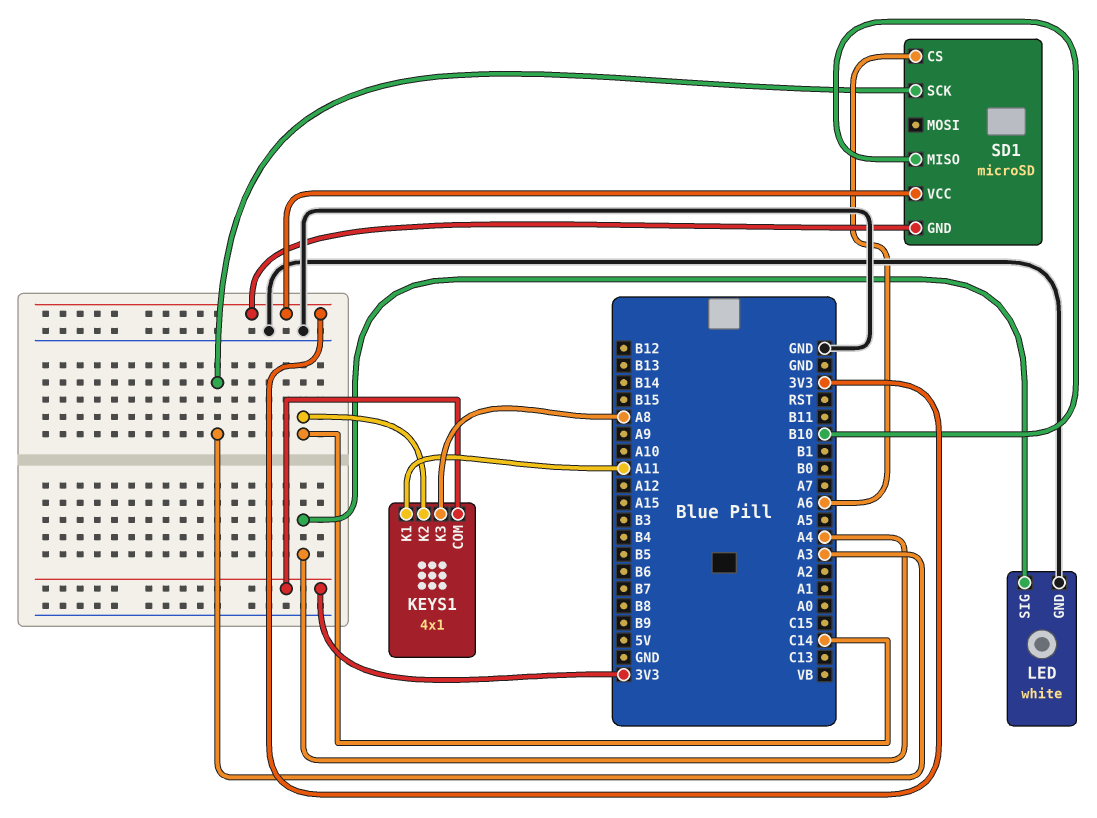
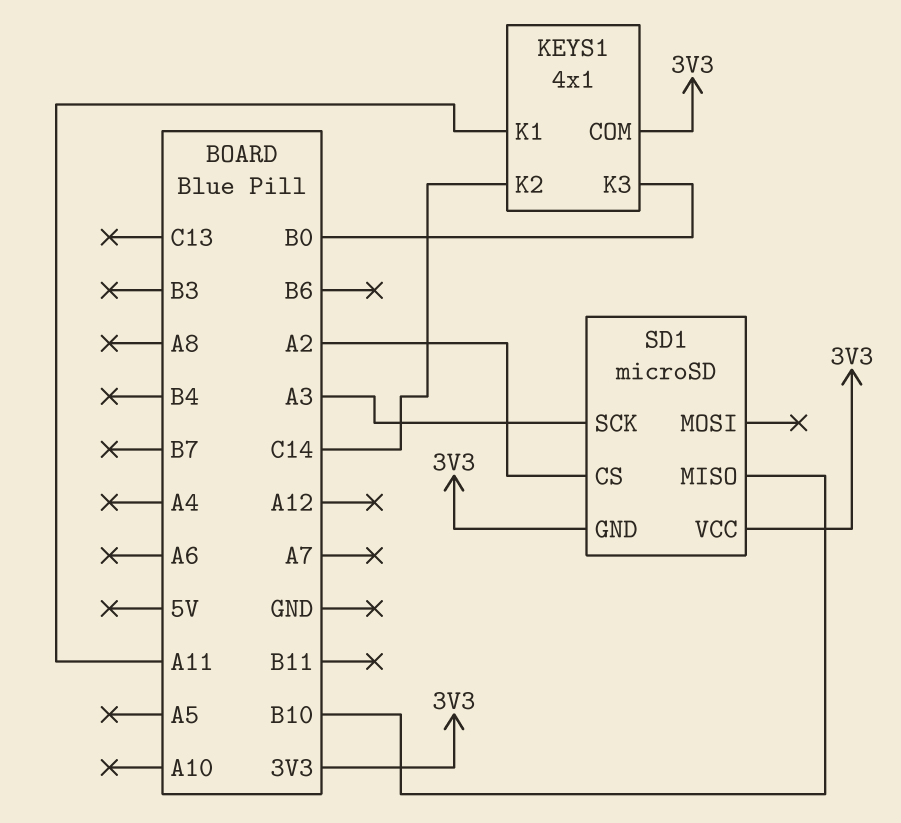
KEYS1 pin K3: A8 -> B0
LED: white -> none
LED pin GND: GND -> none
LED pin SIG: A4 -> none
SD1 pin CS: A6 -> A2

